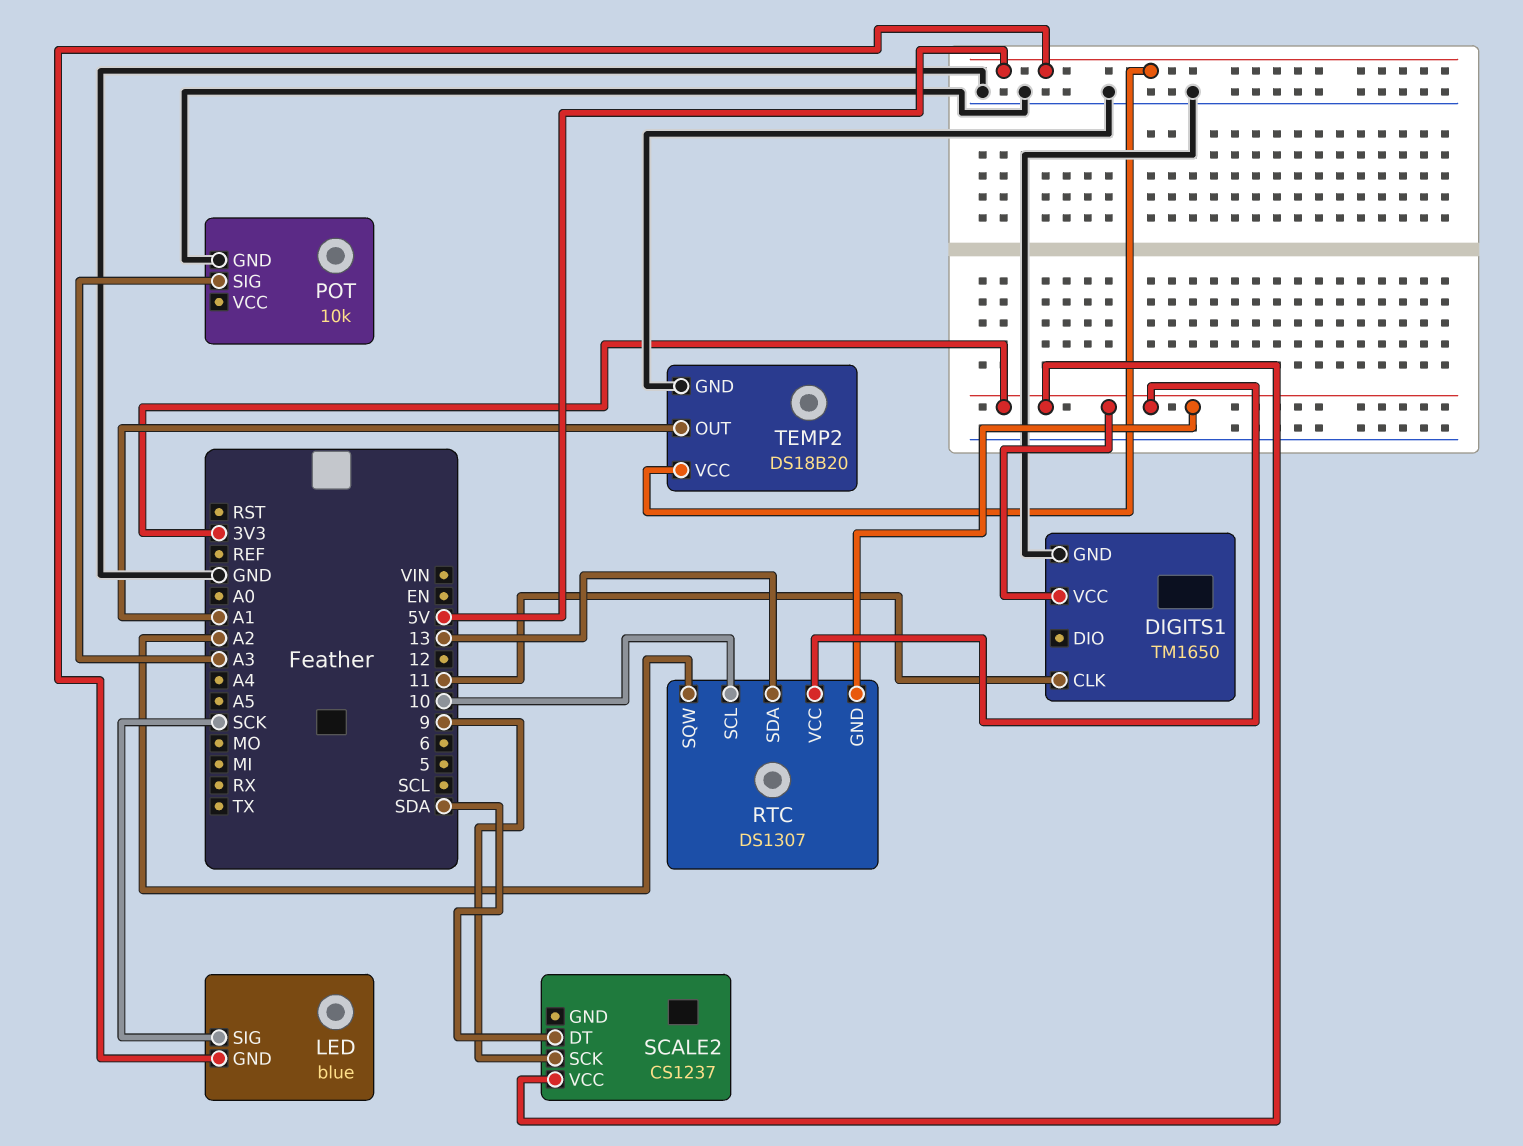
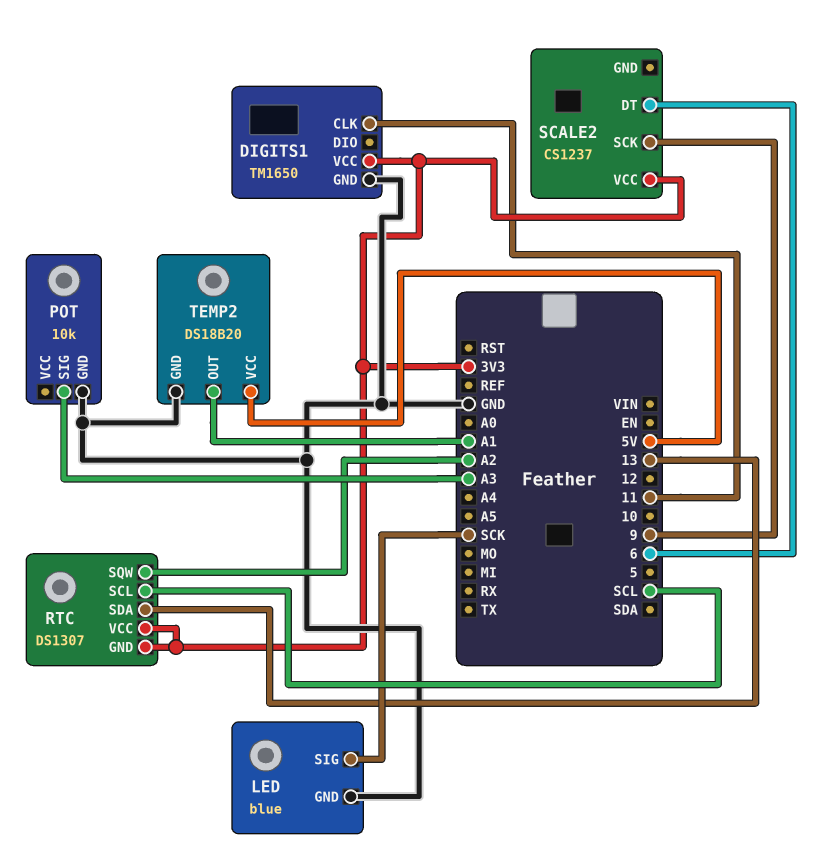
LED pin GND: 5V -> GND
RTC pin SCL: 10 -> SCL
SCALE2 pin DT: SDA -> 6

